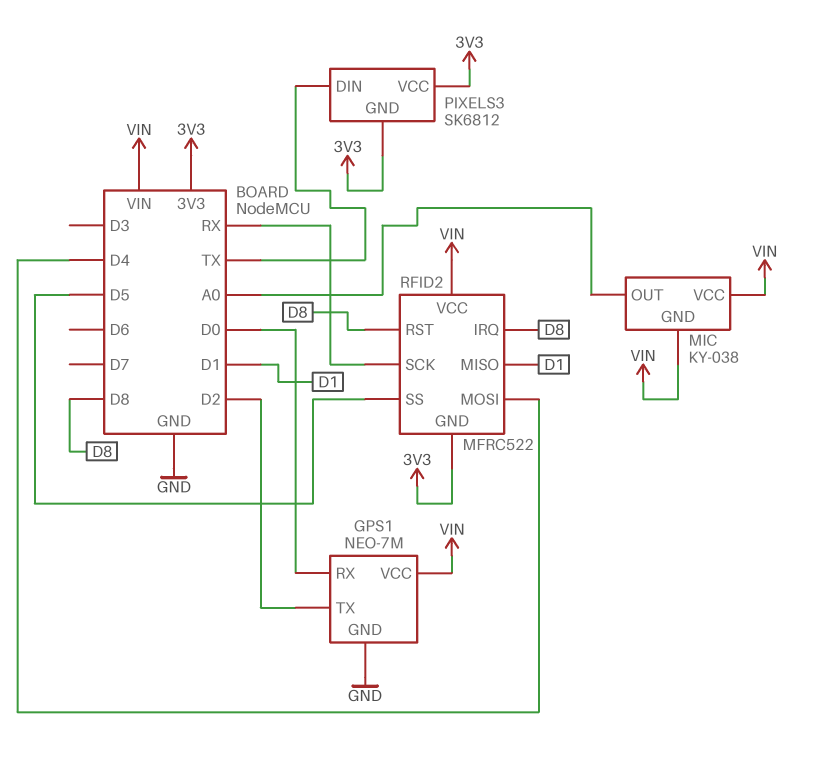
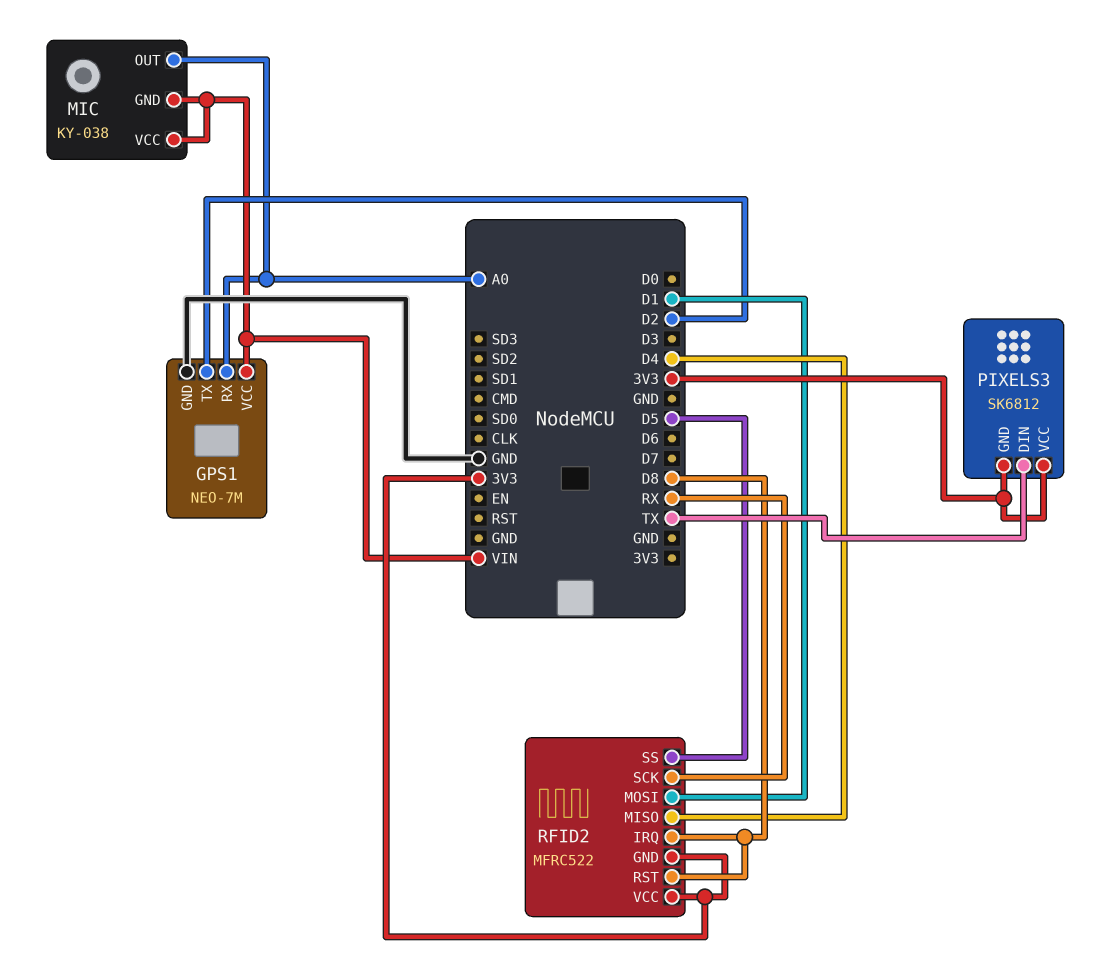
GPS1 pin RX: D0 -> A0
RFID2 pin MISO: D1 -> D4
RFID2 pin MOSI: D4 -> D1
RFID2 pin VCC: VIN -> 3V3

